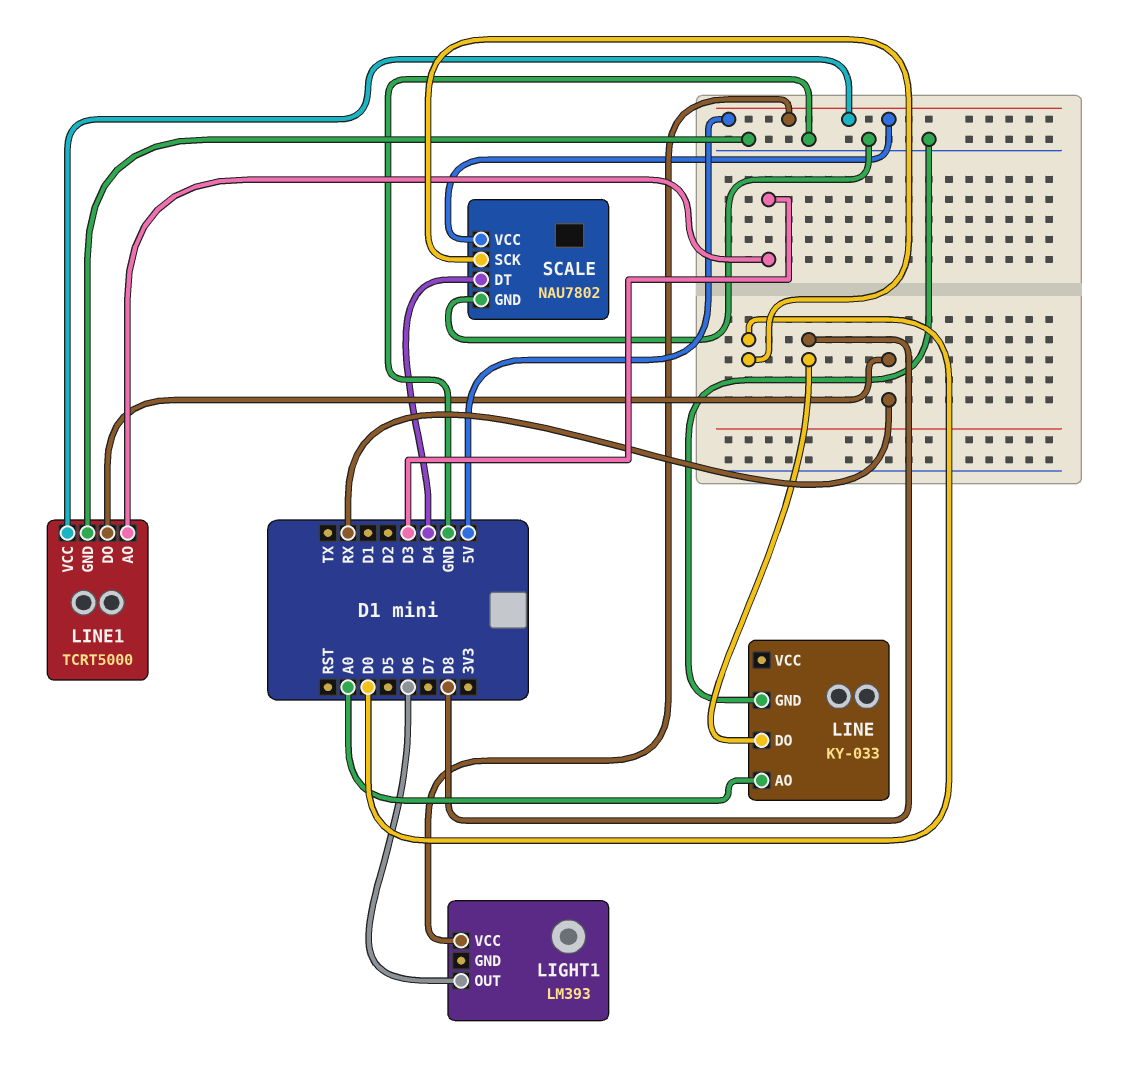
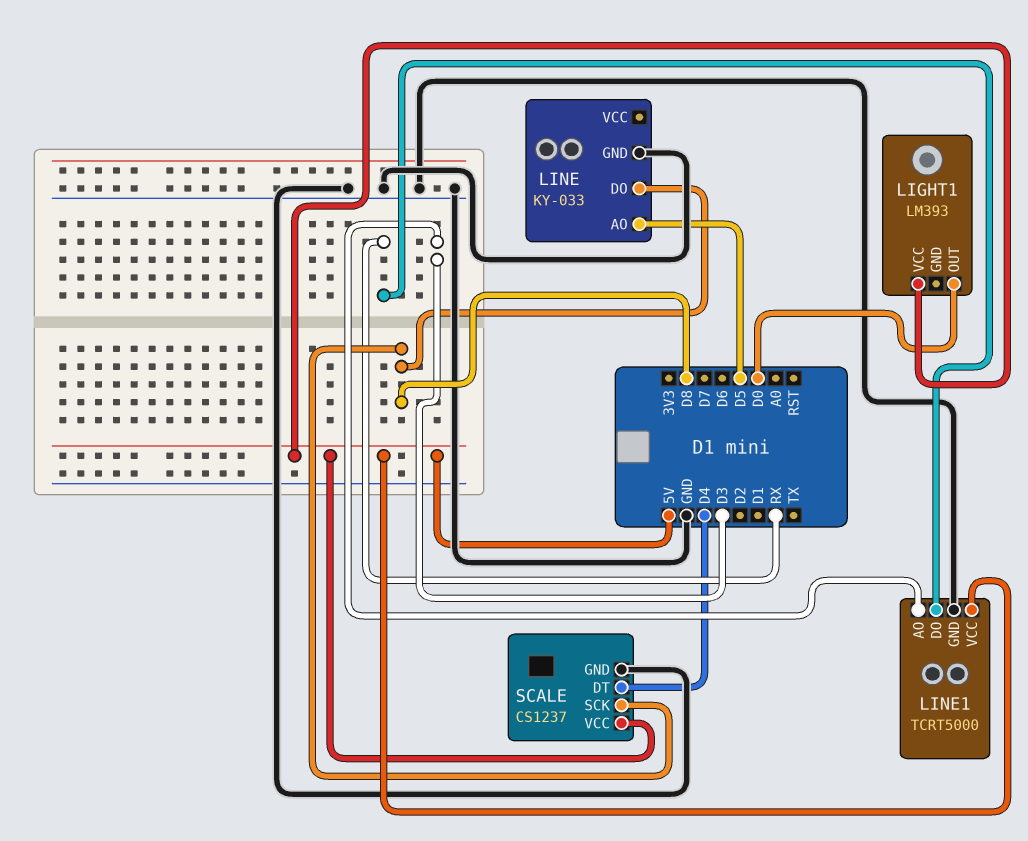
LIGHT1 pin OUT: D6 -> D0
LINE pin AO: A0 -> D5
SCALE: NAU7802 -> CS1237
SCALE pin SCK: D0 -> D8

